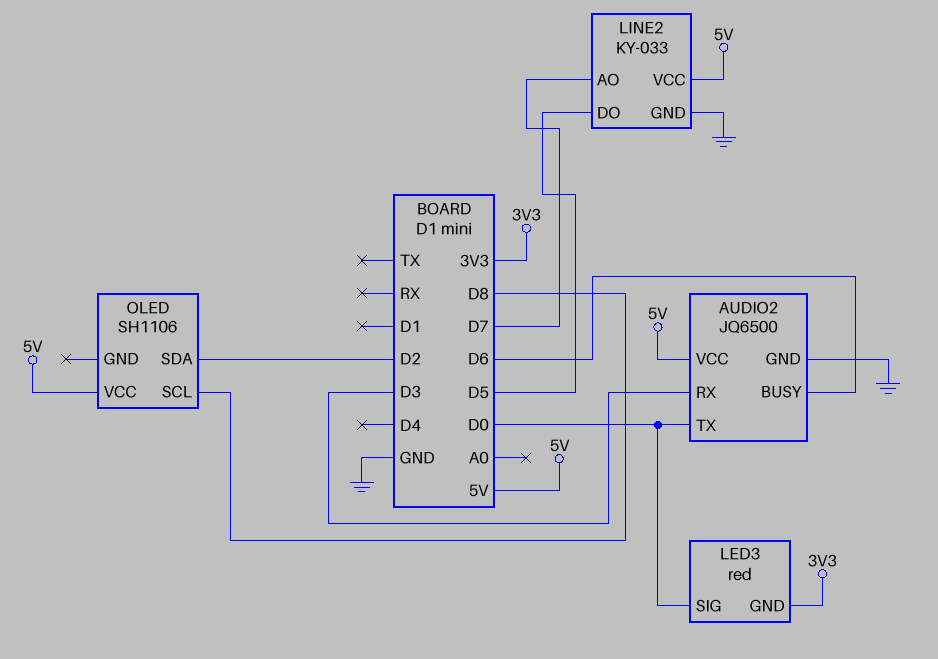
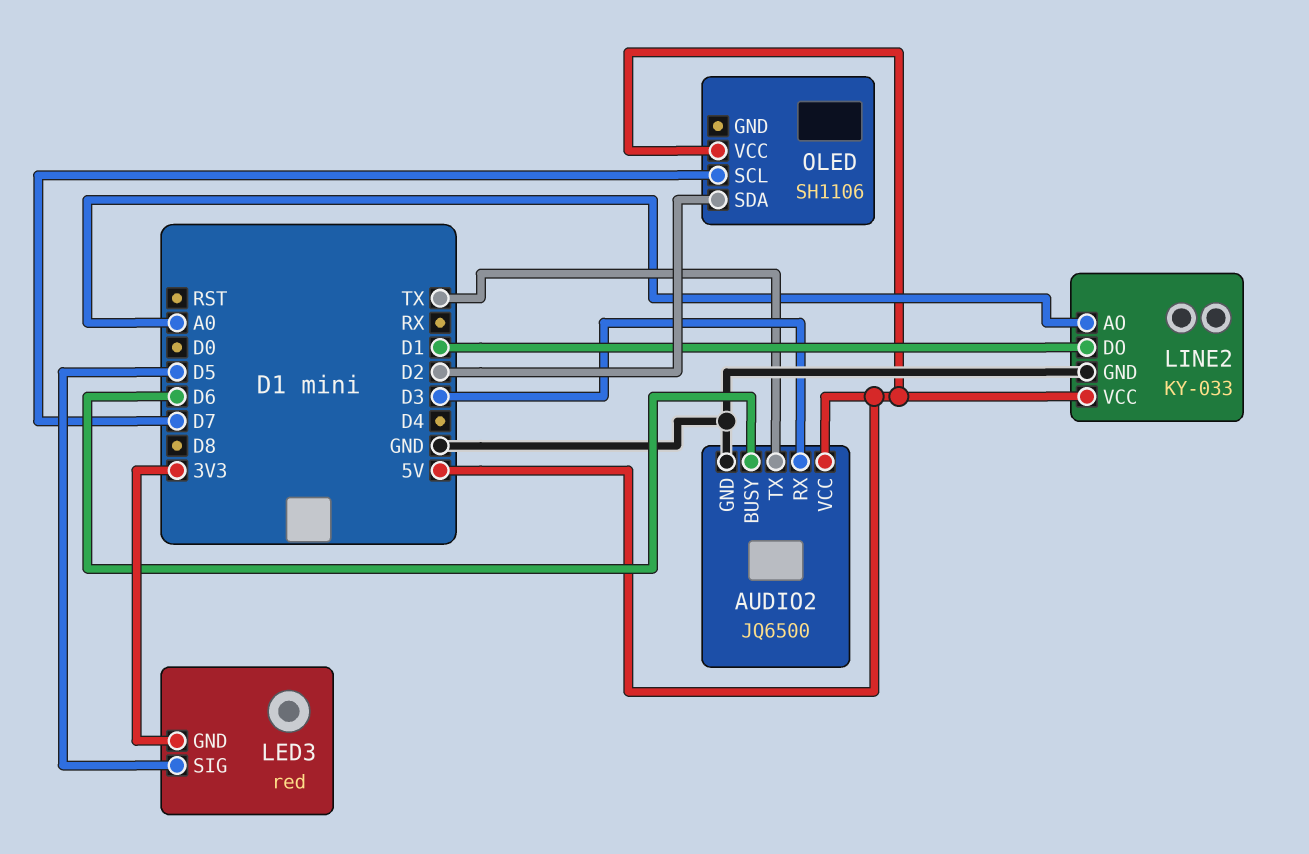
AUDIO2 pin TX: D0 -> TX
LED3 pin SIG: D0 -> D5
LINE2 pin AO: D7 -> A0
LINE2 pin DO: D5 -> D1
OLED pin SCL: D8 -> D7

